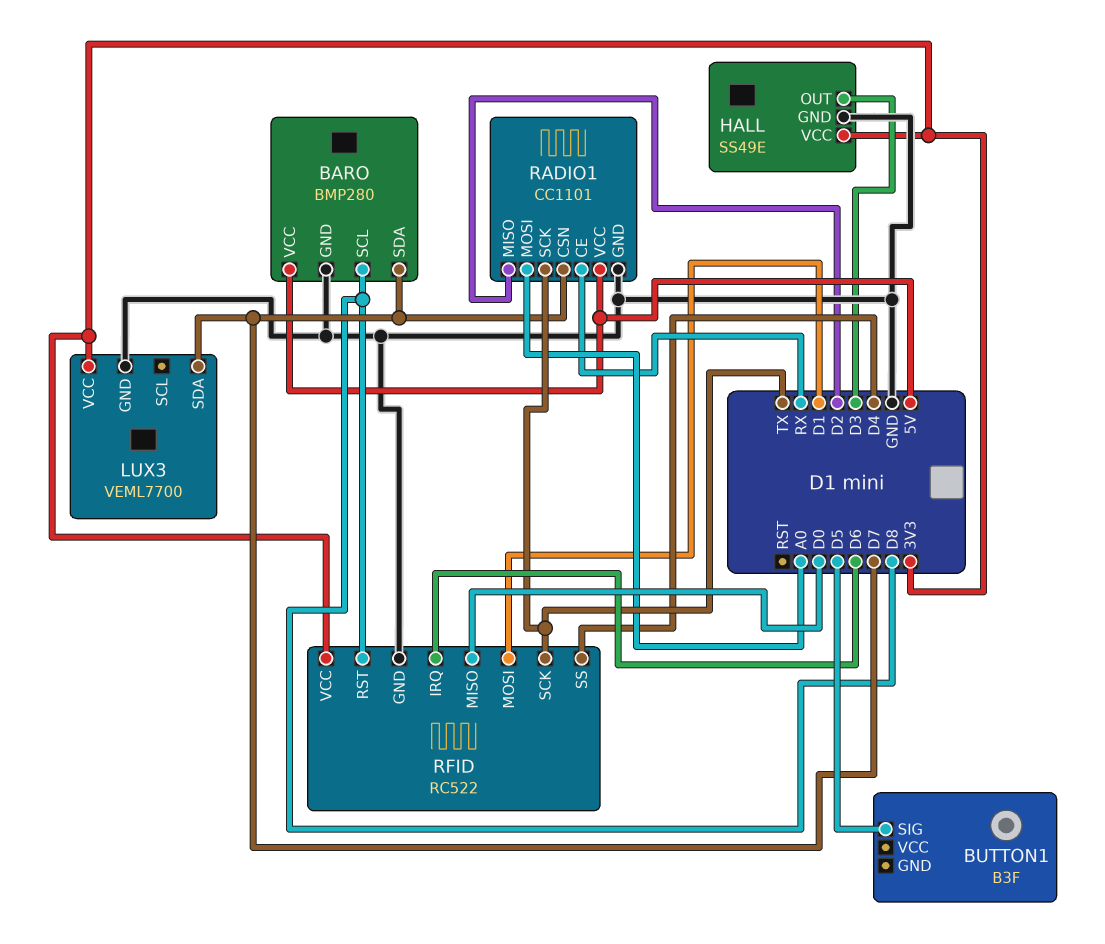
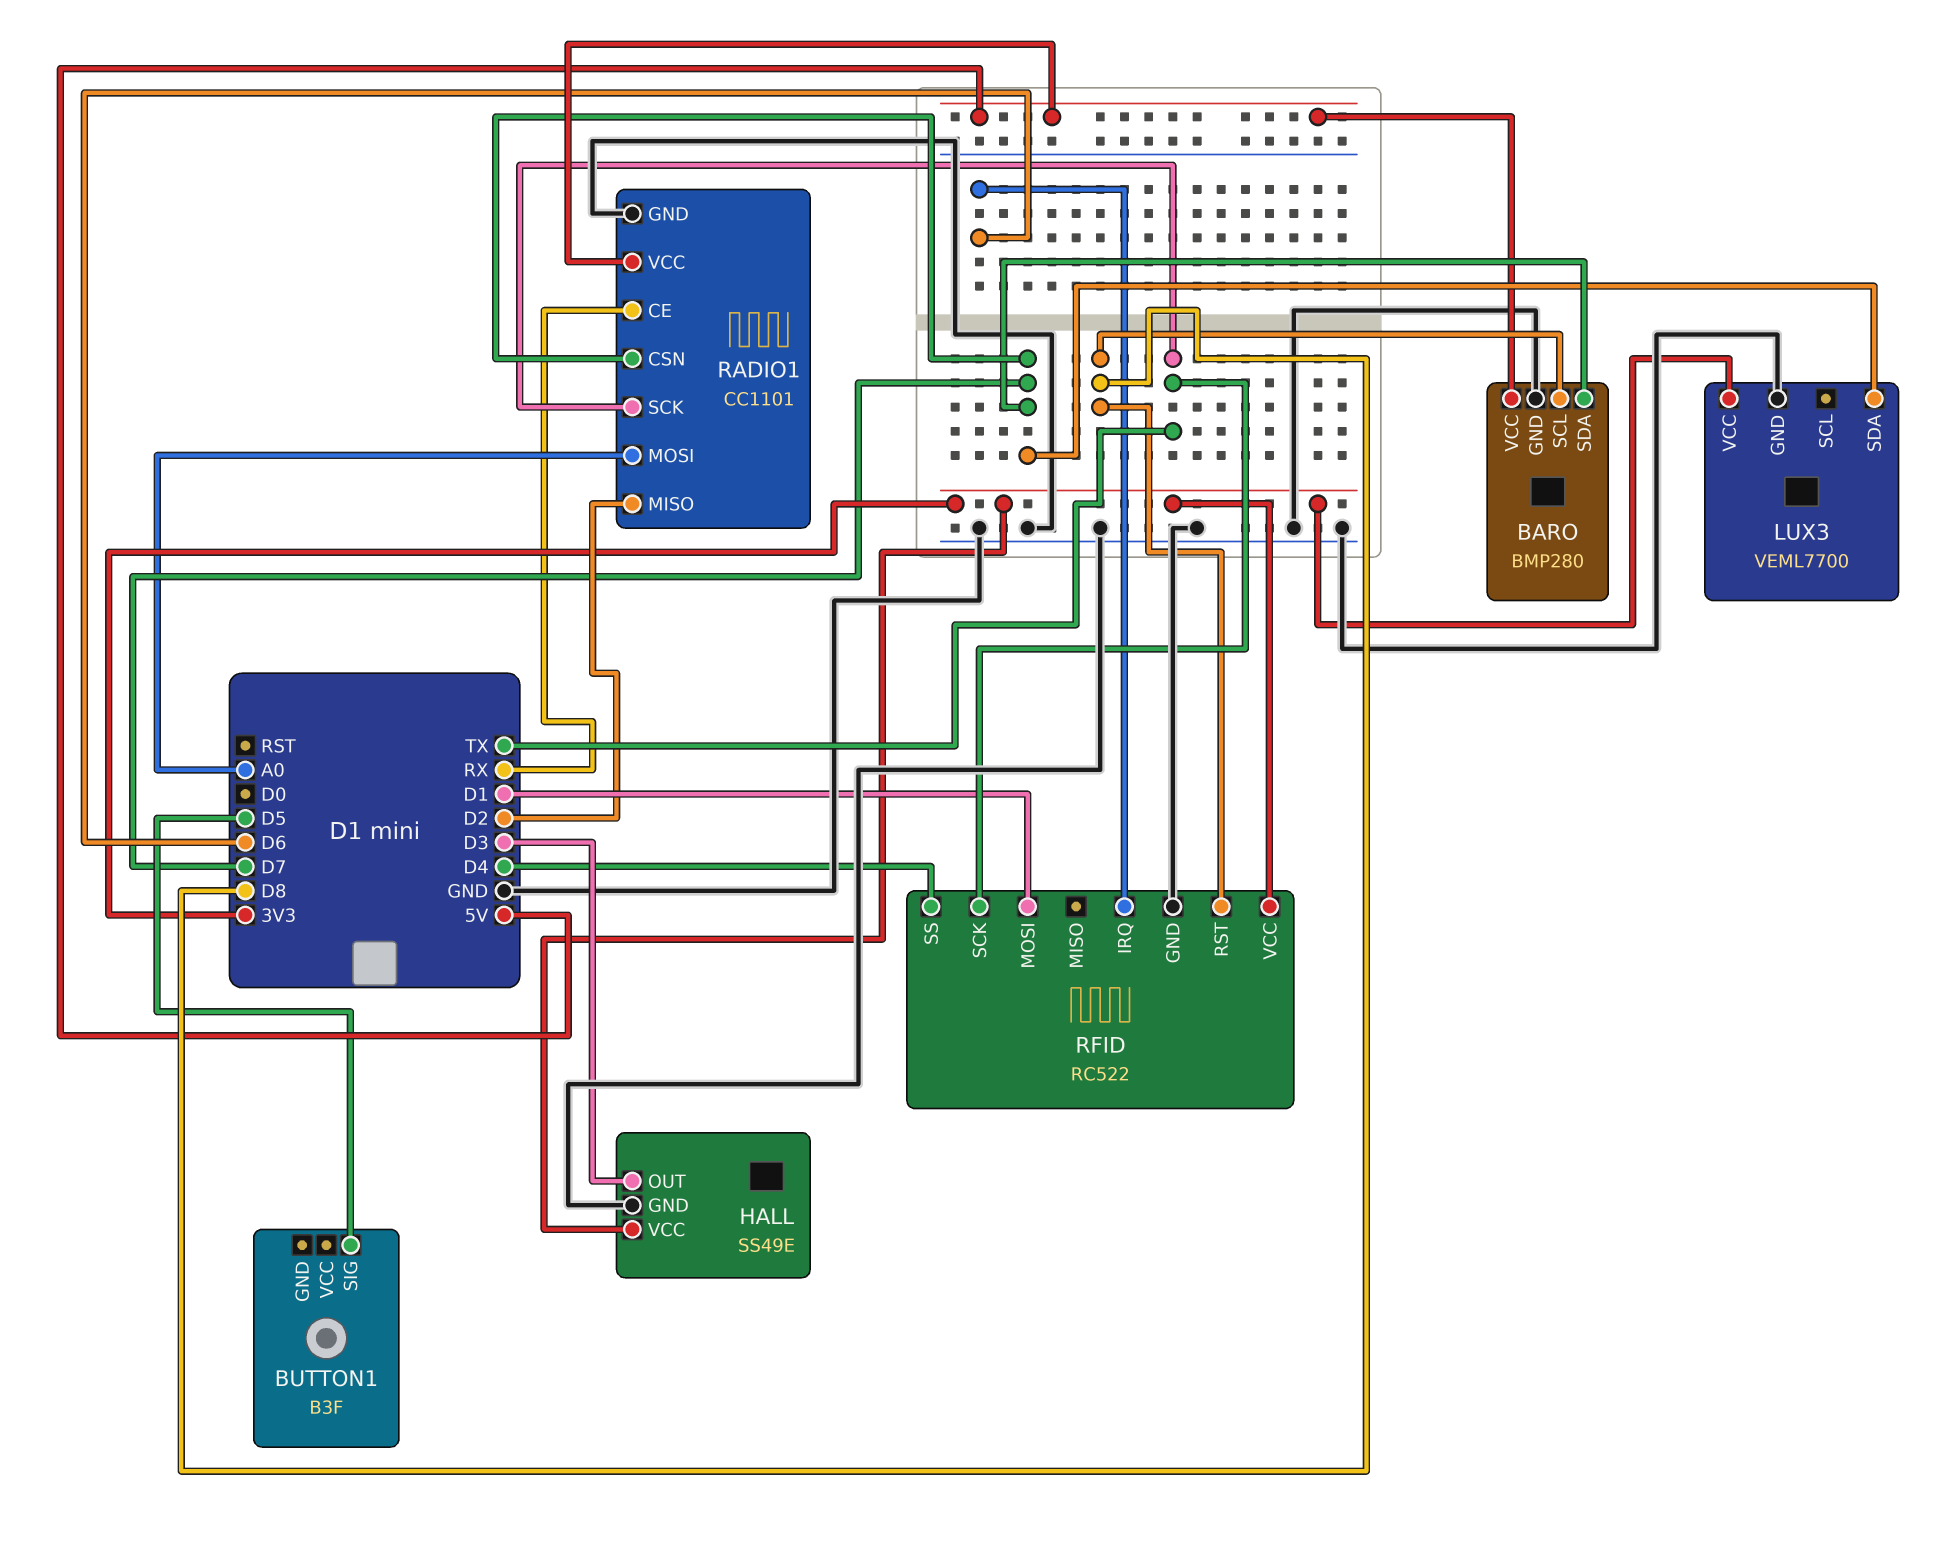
RFID pin MISO: D0 -> none

